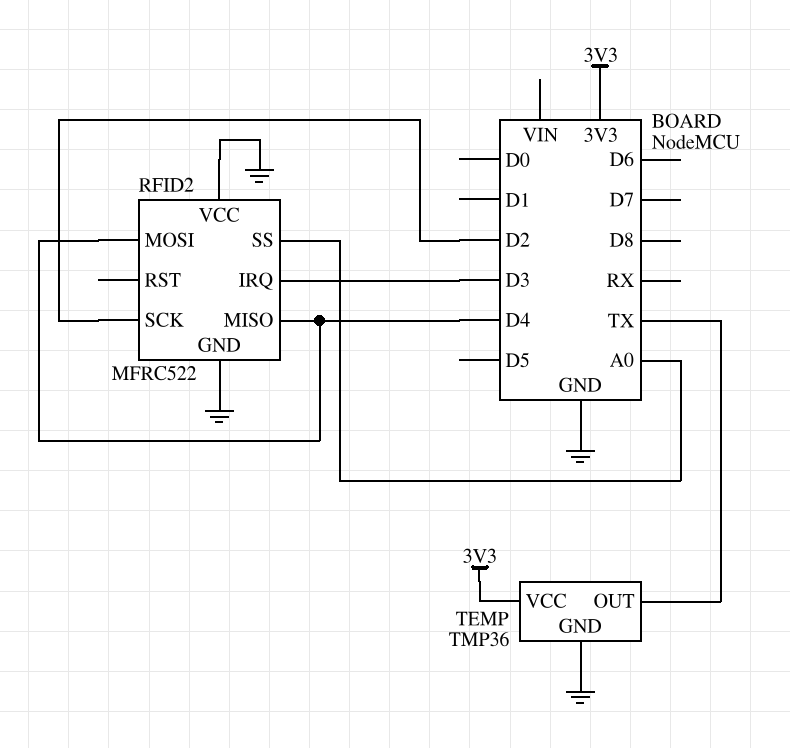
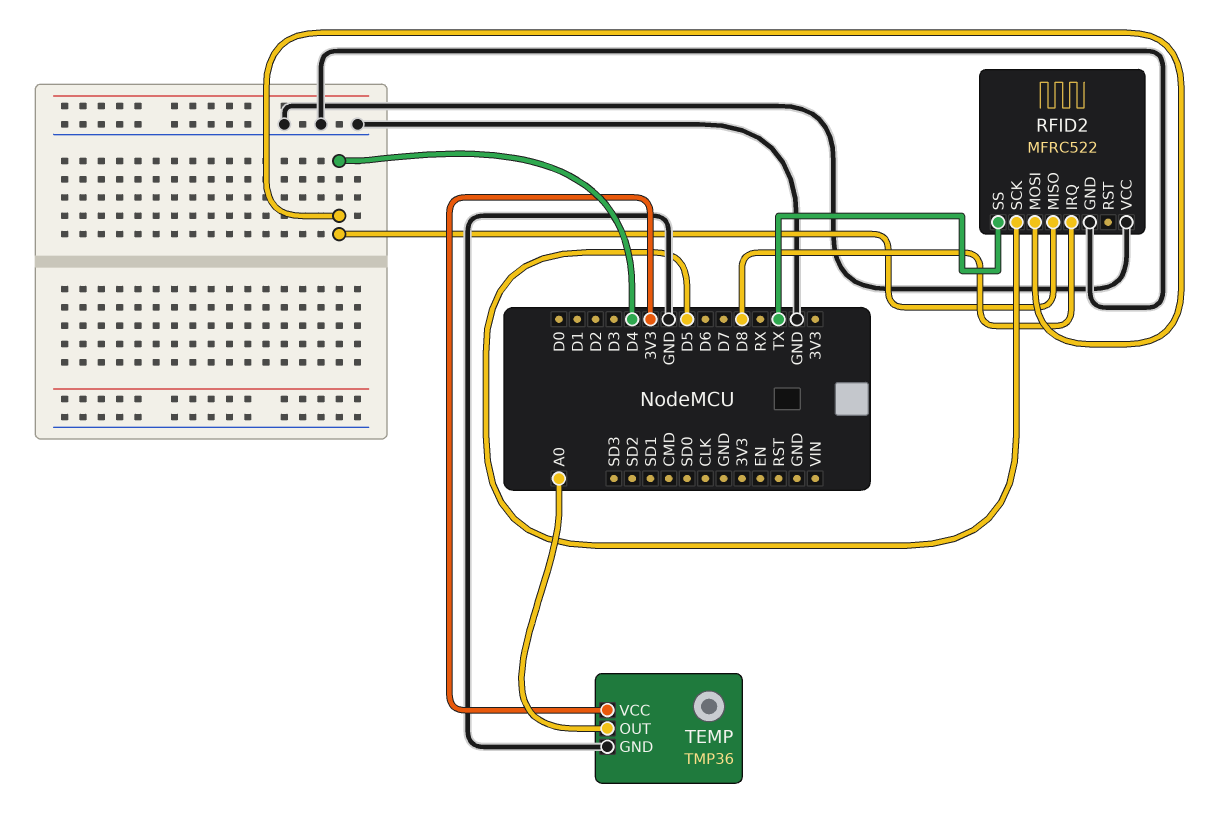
RFID2 pin IRQ: D3 -> D8
RFID2 pin SCK: D2 -> D5
RFID2 pin SS: A0 -> TX
TEMP pin OUT: TX -> A0

